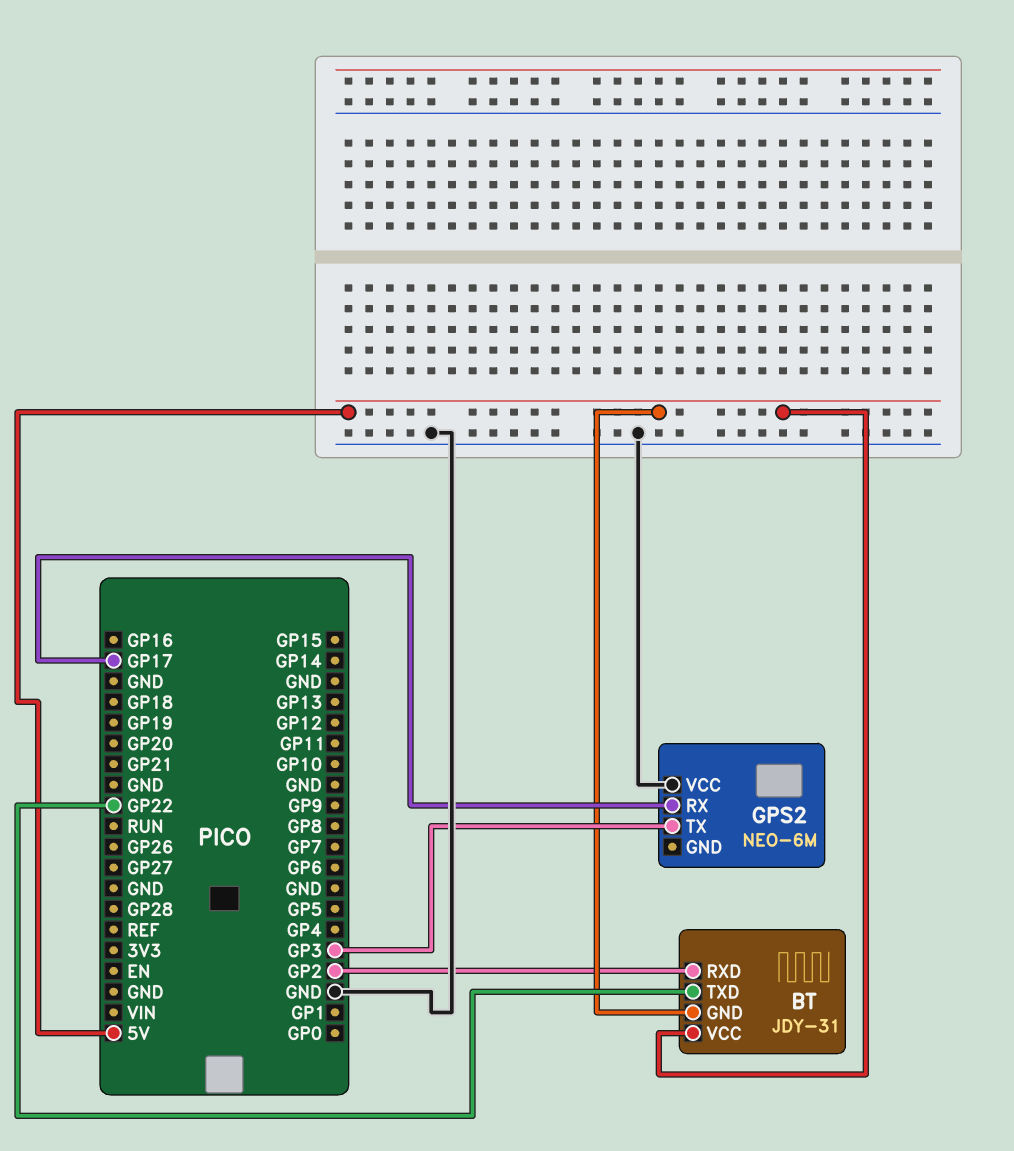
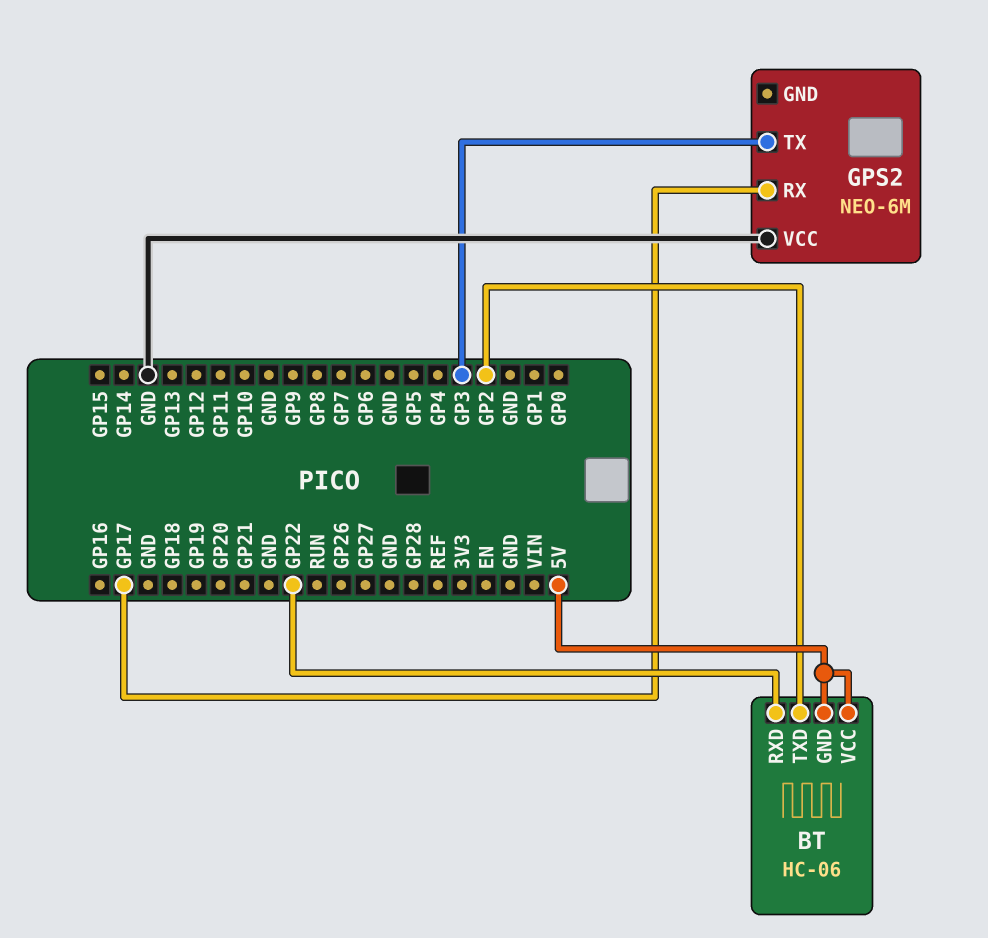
BT: JDY-31 -> HC-06
BT pin RXD: GP2 -> GP22
BT pin TXD: GP22 -> GP2

